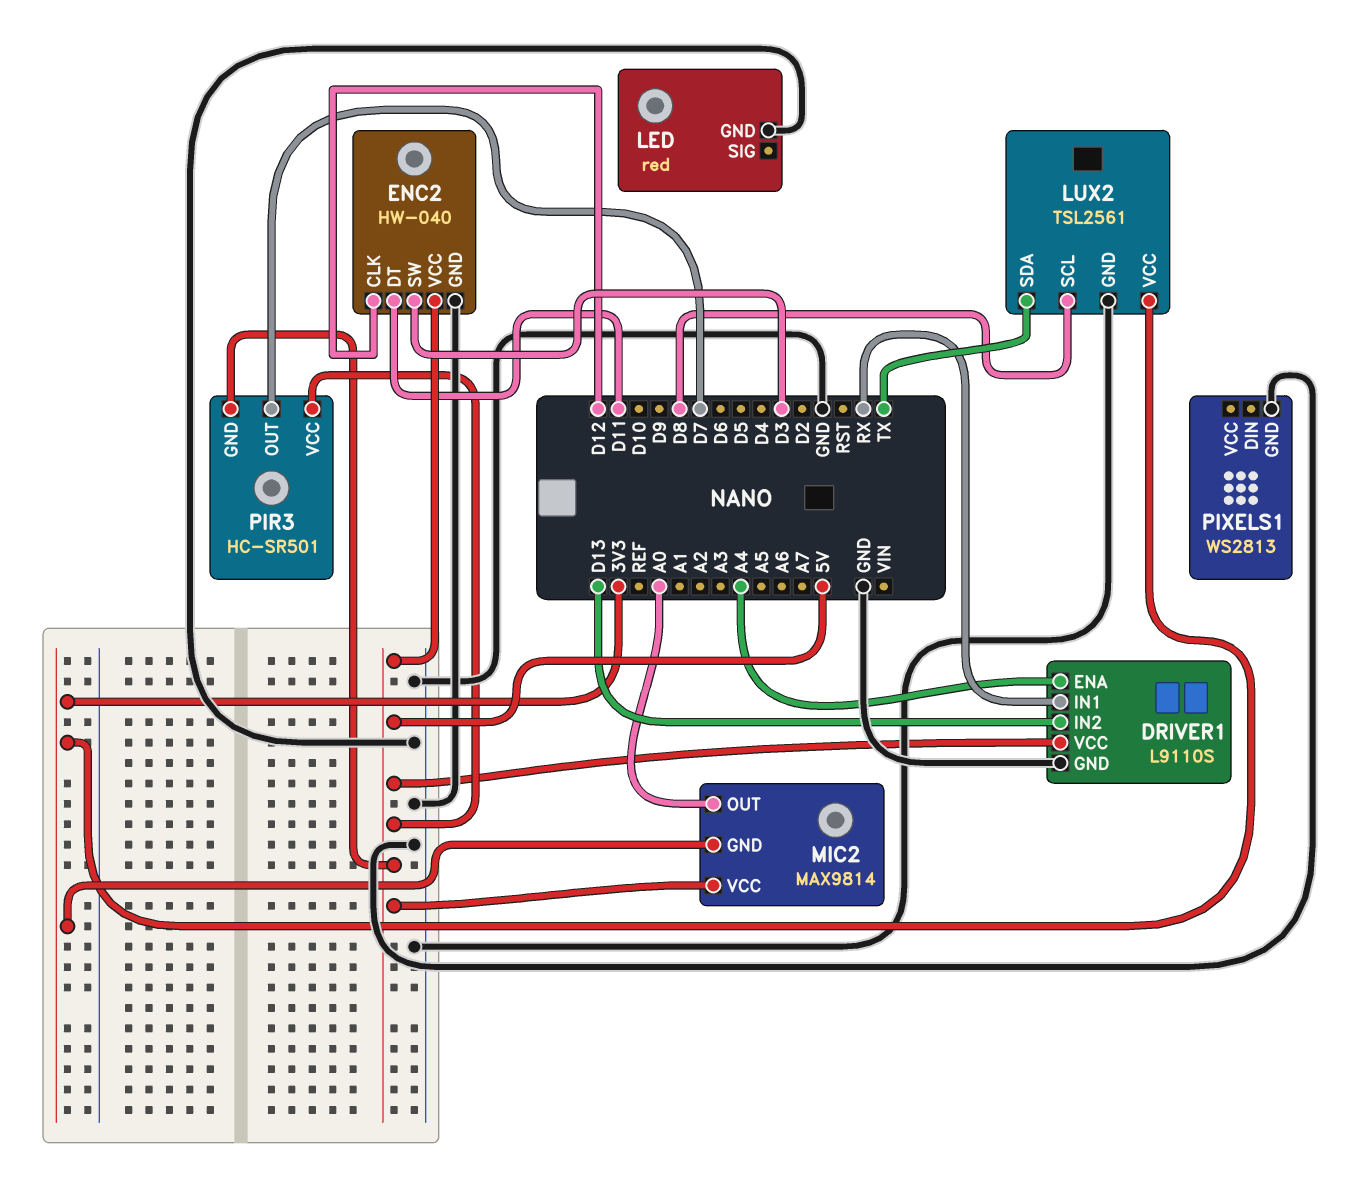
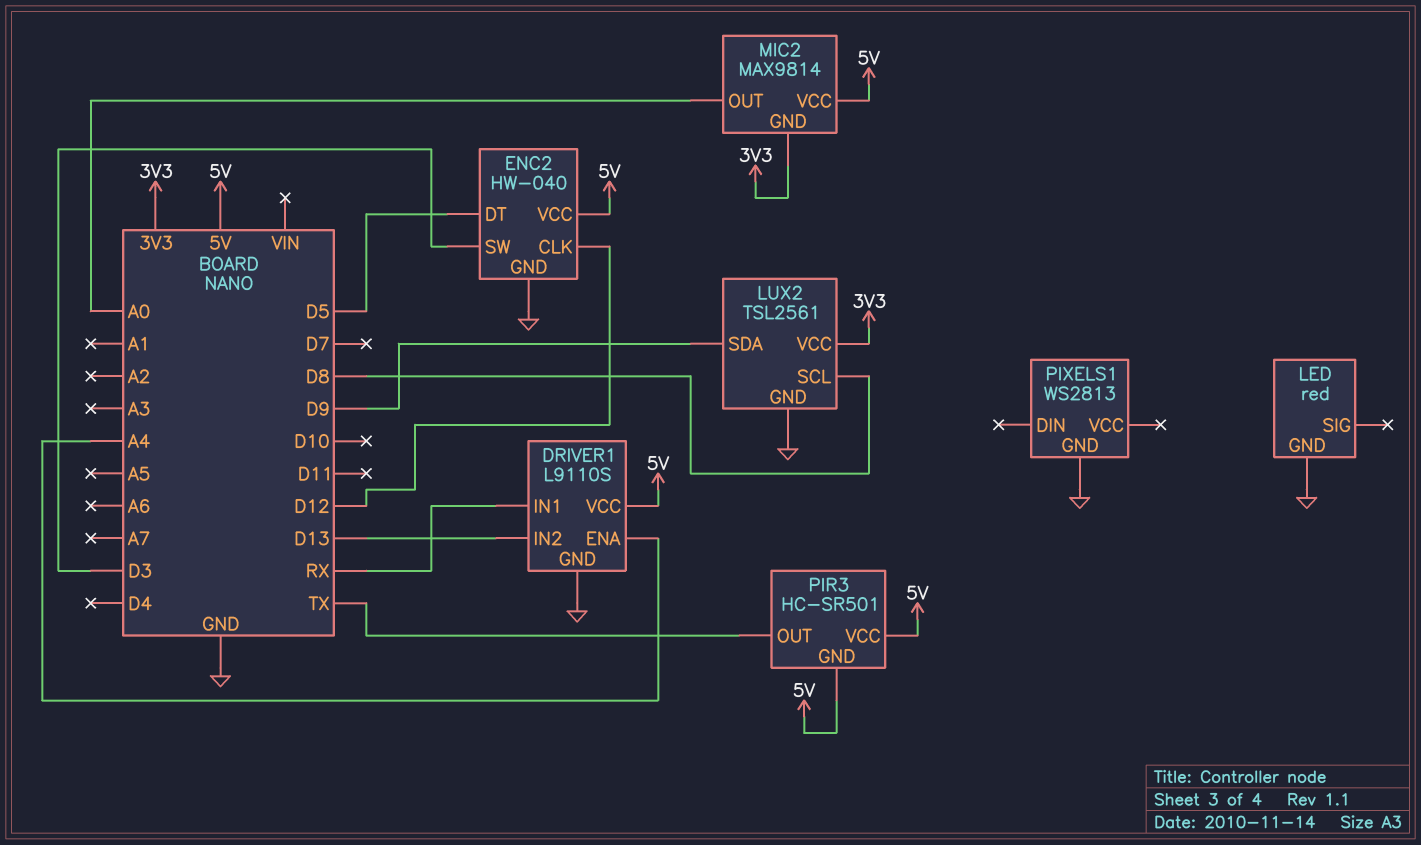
ENC2 pin DT: D11 -> D5
LUX2 pin SDA: TX -> D9
PIR3 pin OUT: D7 -> TX

